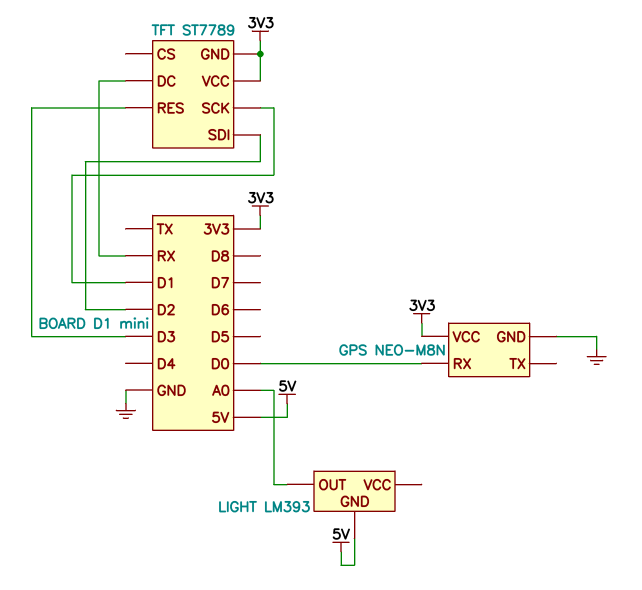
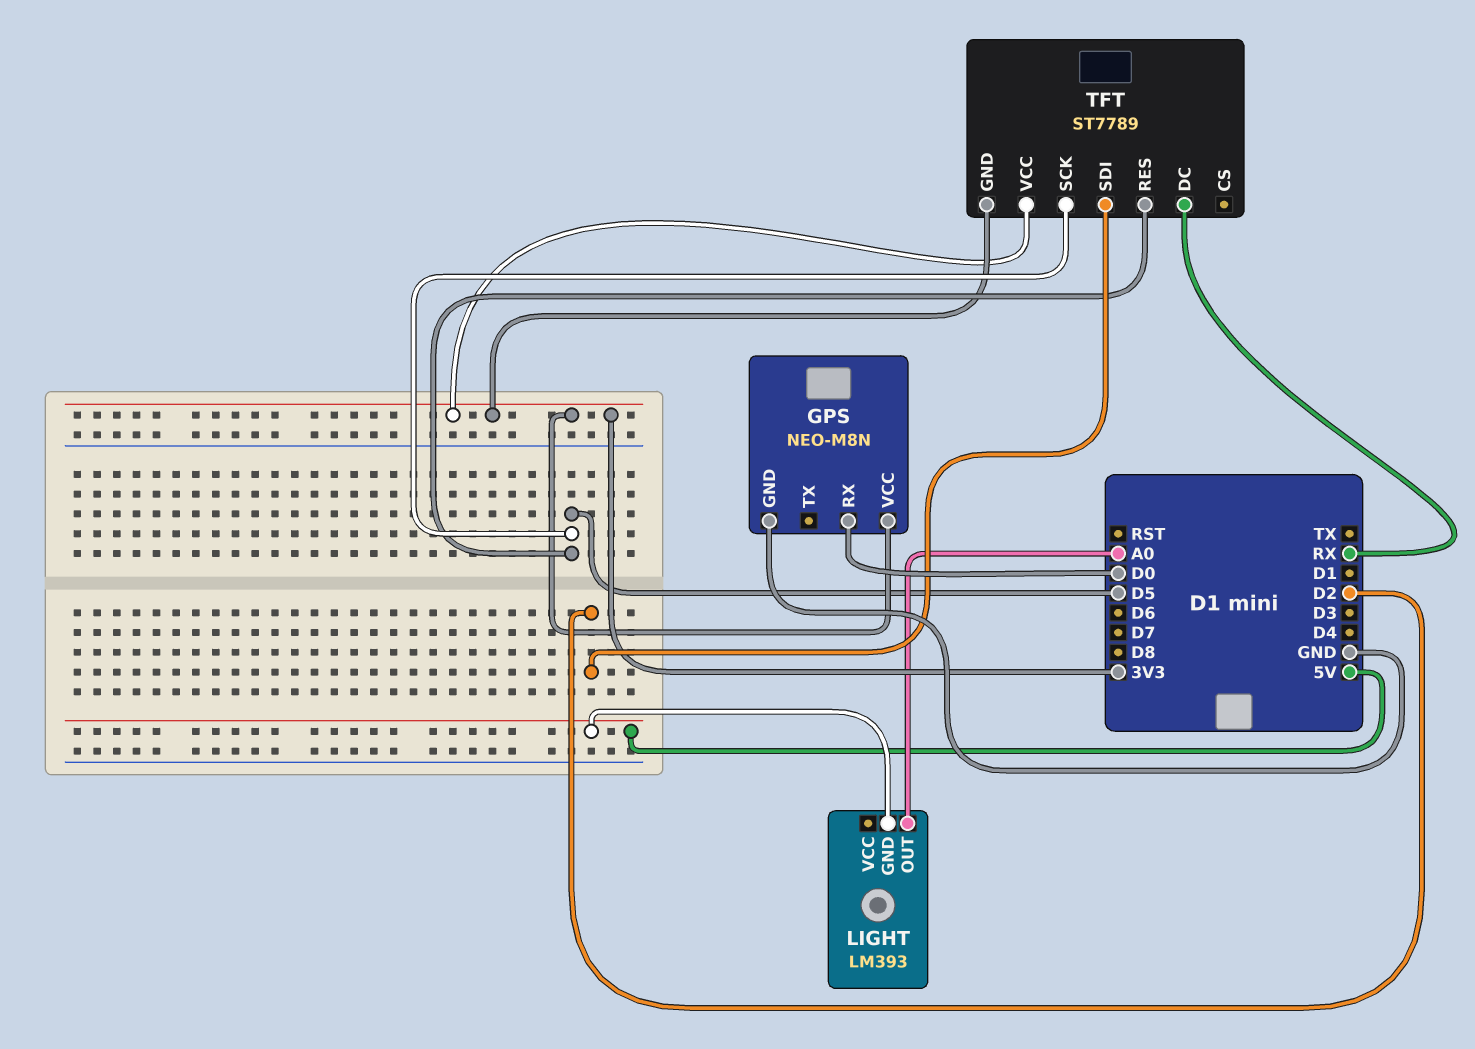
TFT pin RES: D3 -> D5
TFT pin SCK: D1 -> D5

